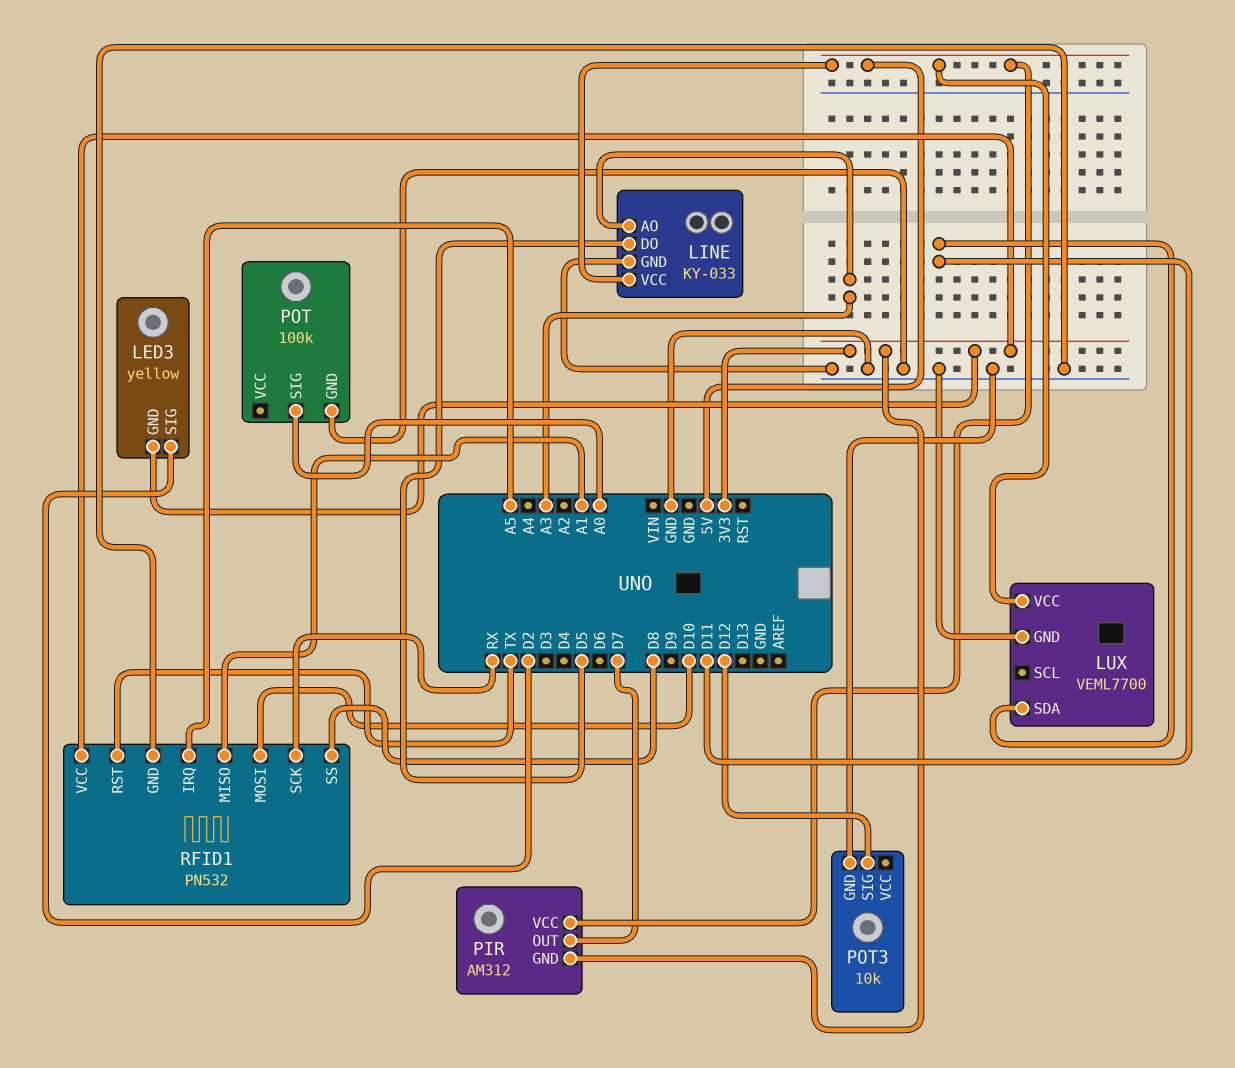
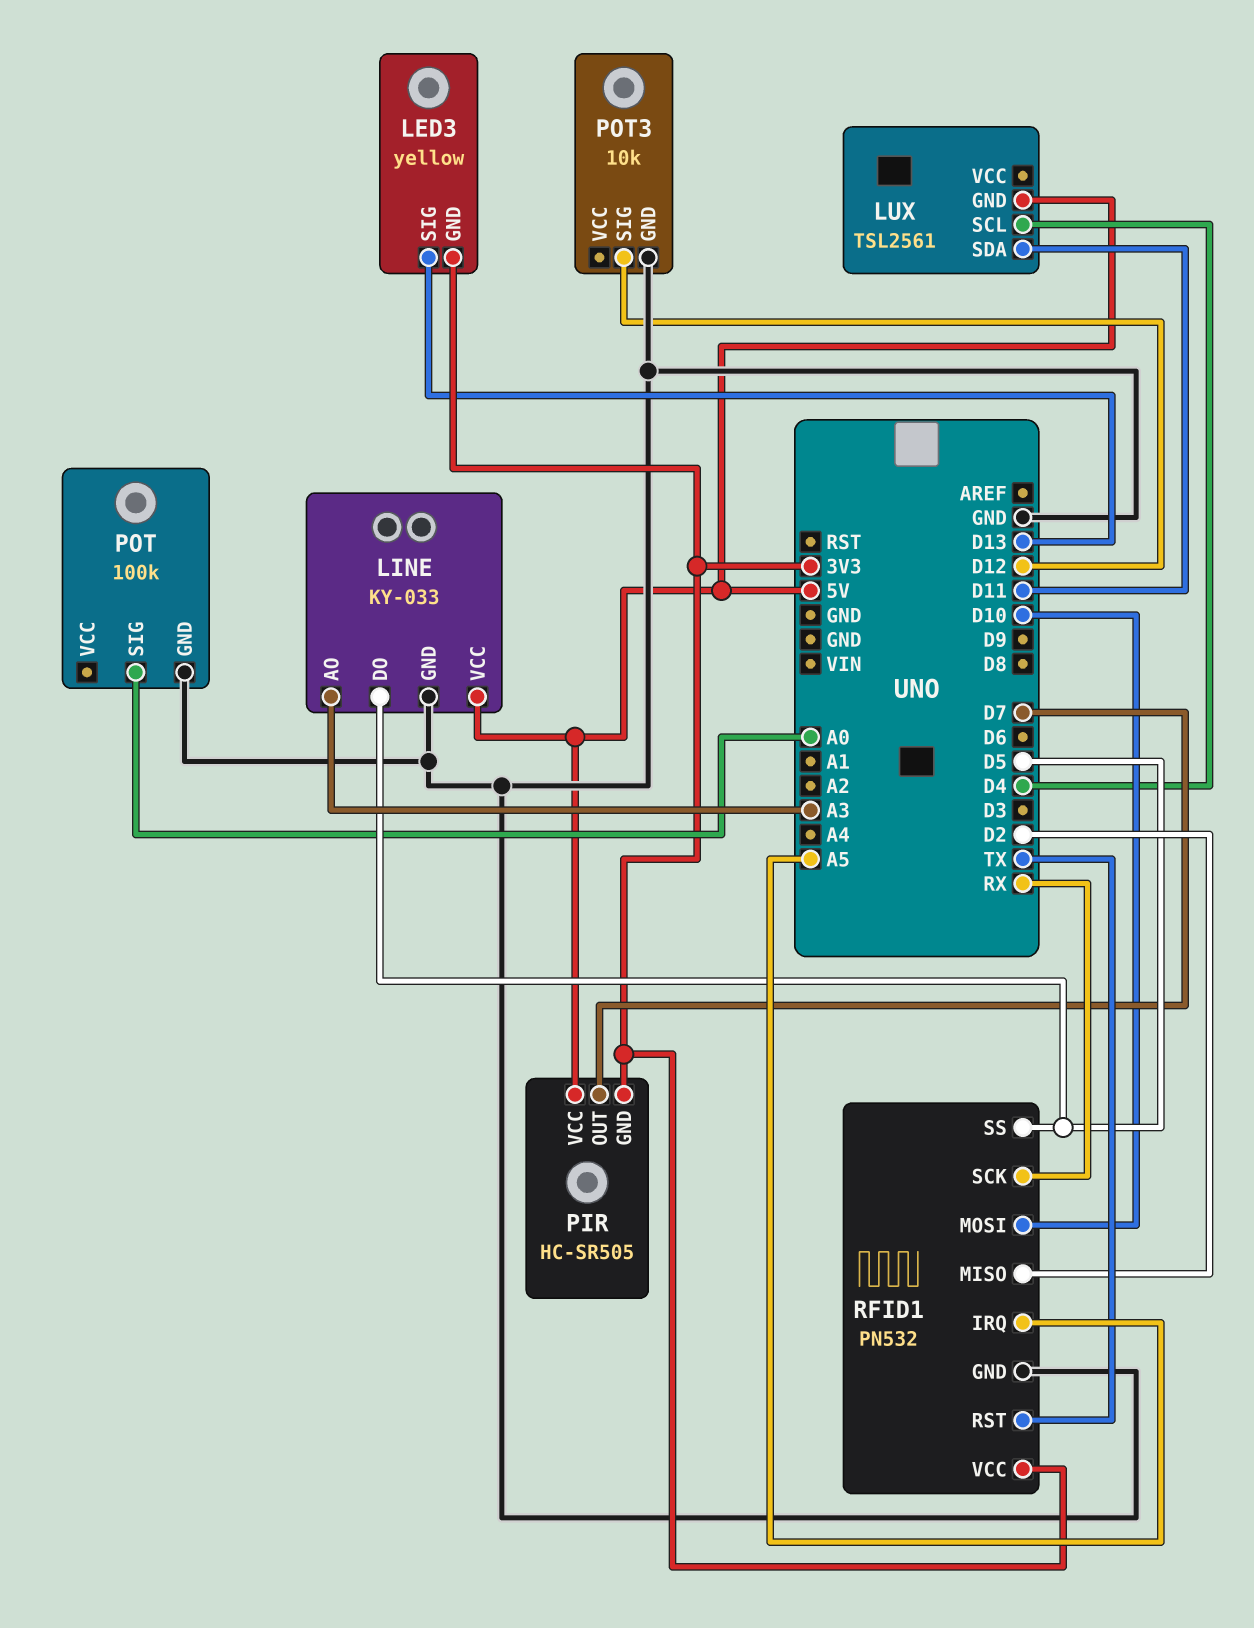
LED3 pin SIG: D2 -> D13
LUX: VEML7700 -> TSL2561
LUX pin GND: GND -> 5V
LUX pin SCL: none -> D4
LUX pin VCC: 5V -> none
PIR: AM312 -> HC-SR505
RFID1 pin MISO: A1 -> D2
RFID1 pin SS: D8 -> D5

